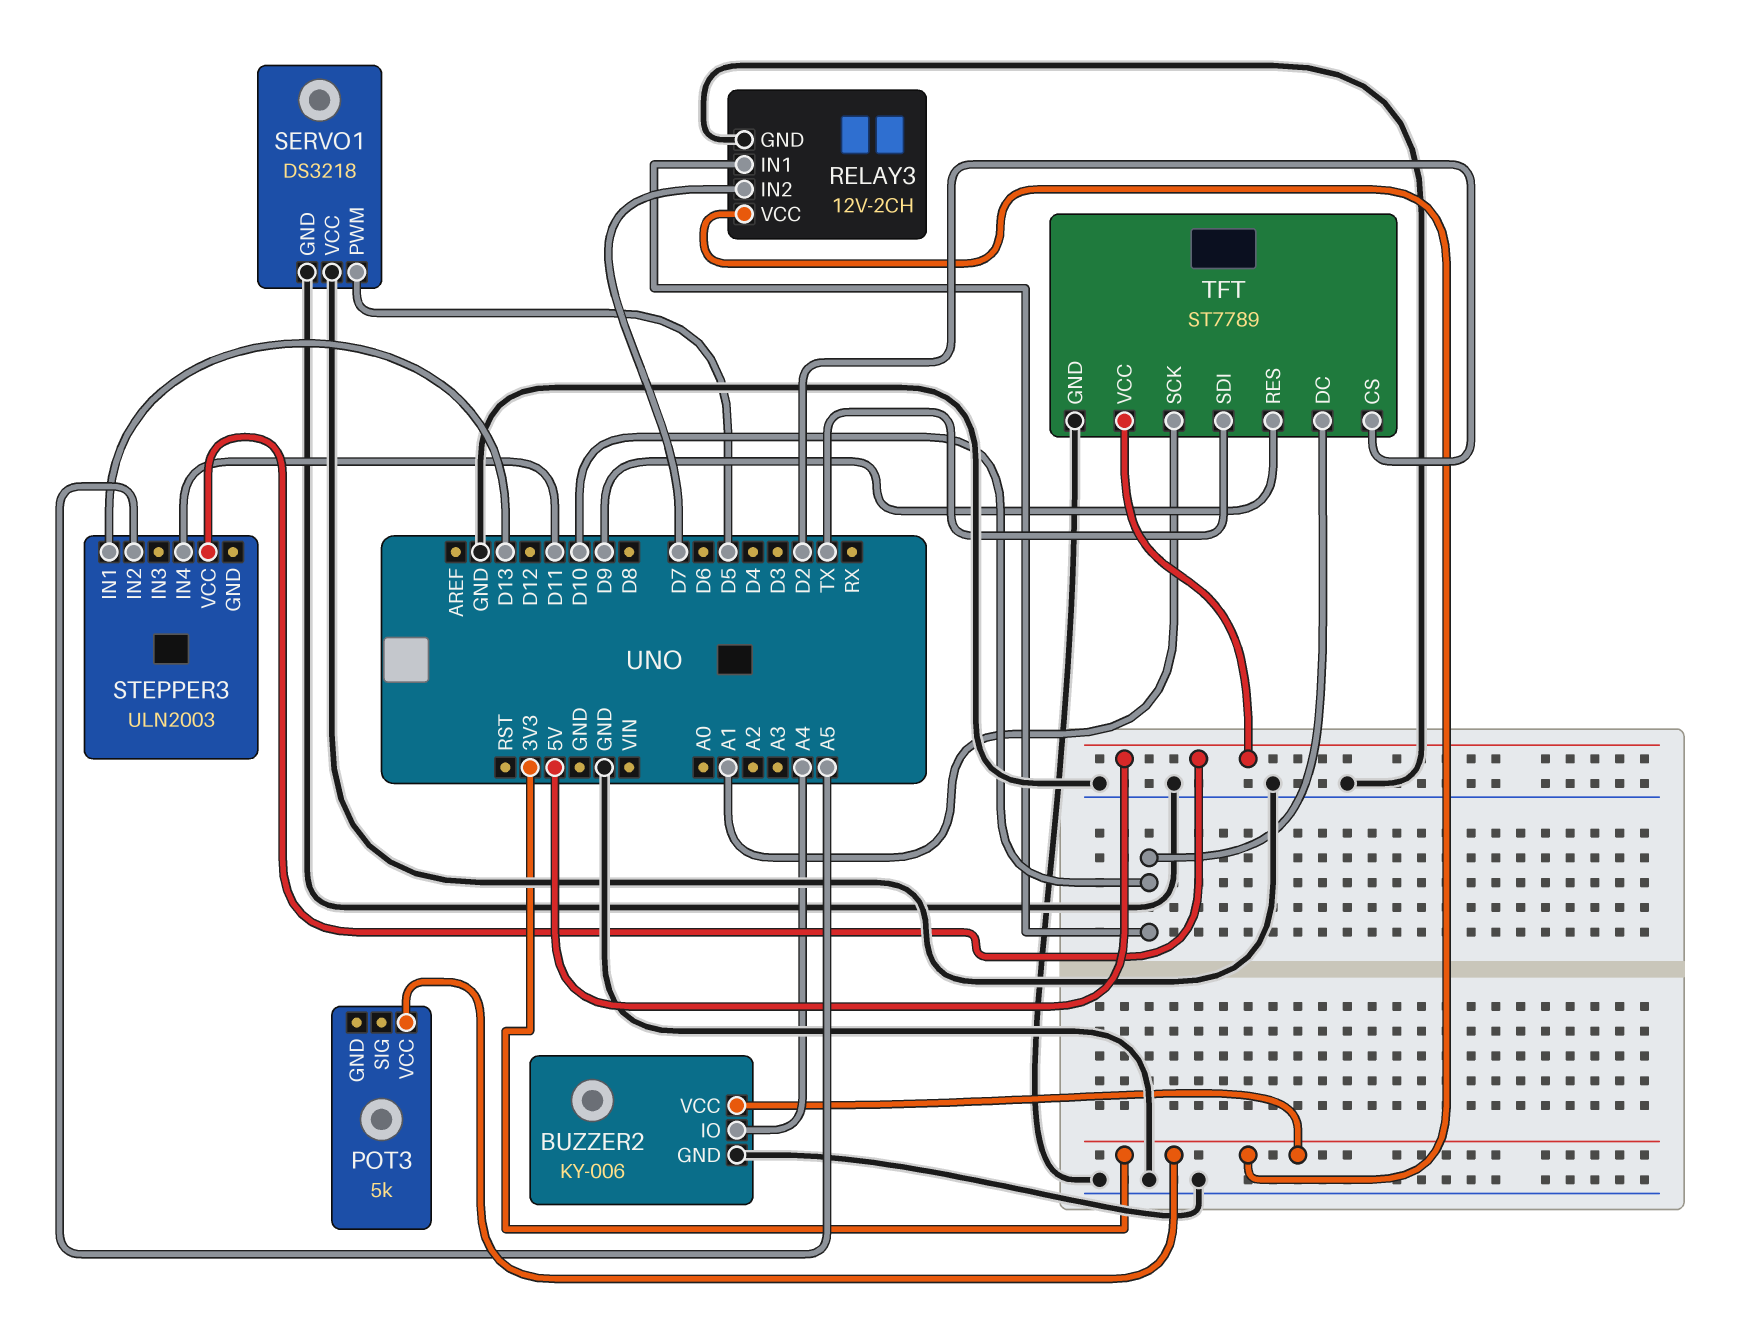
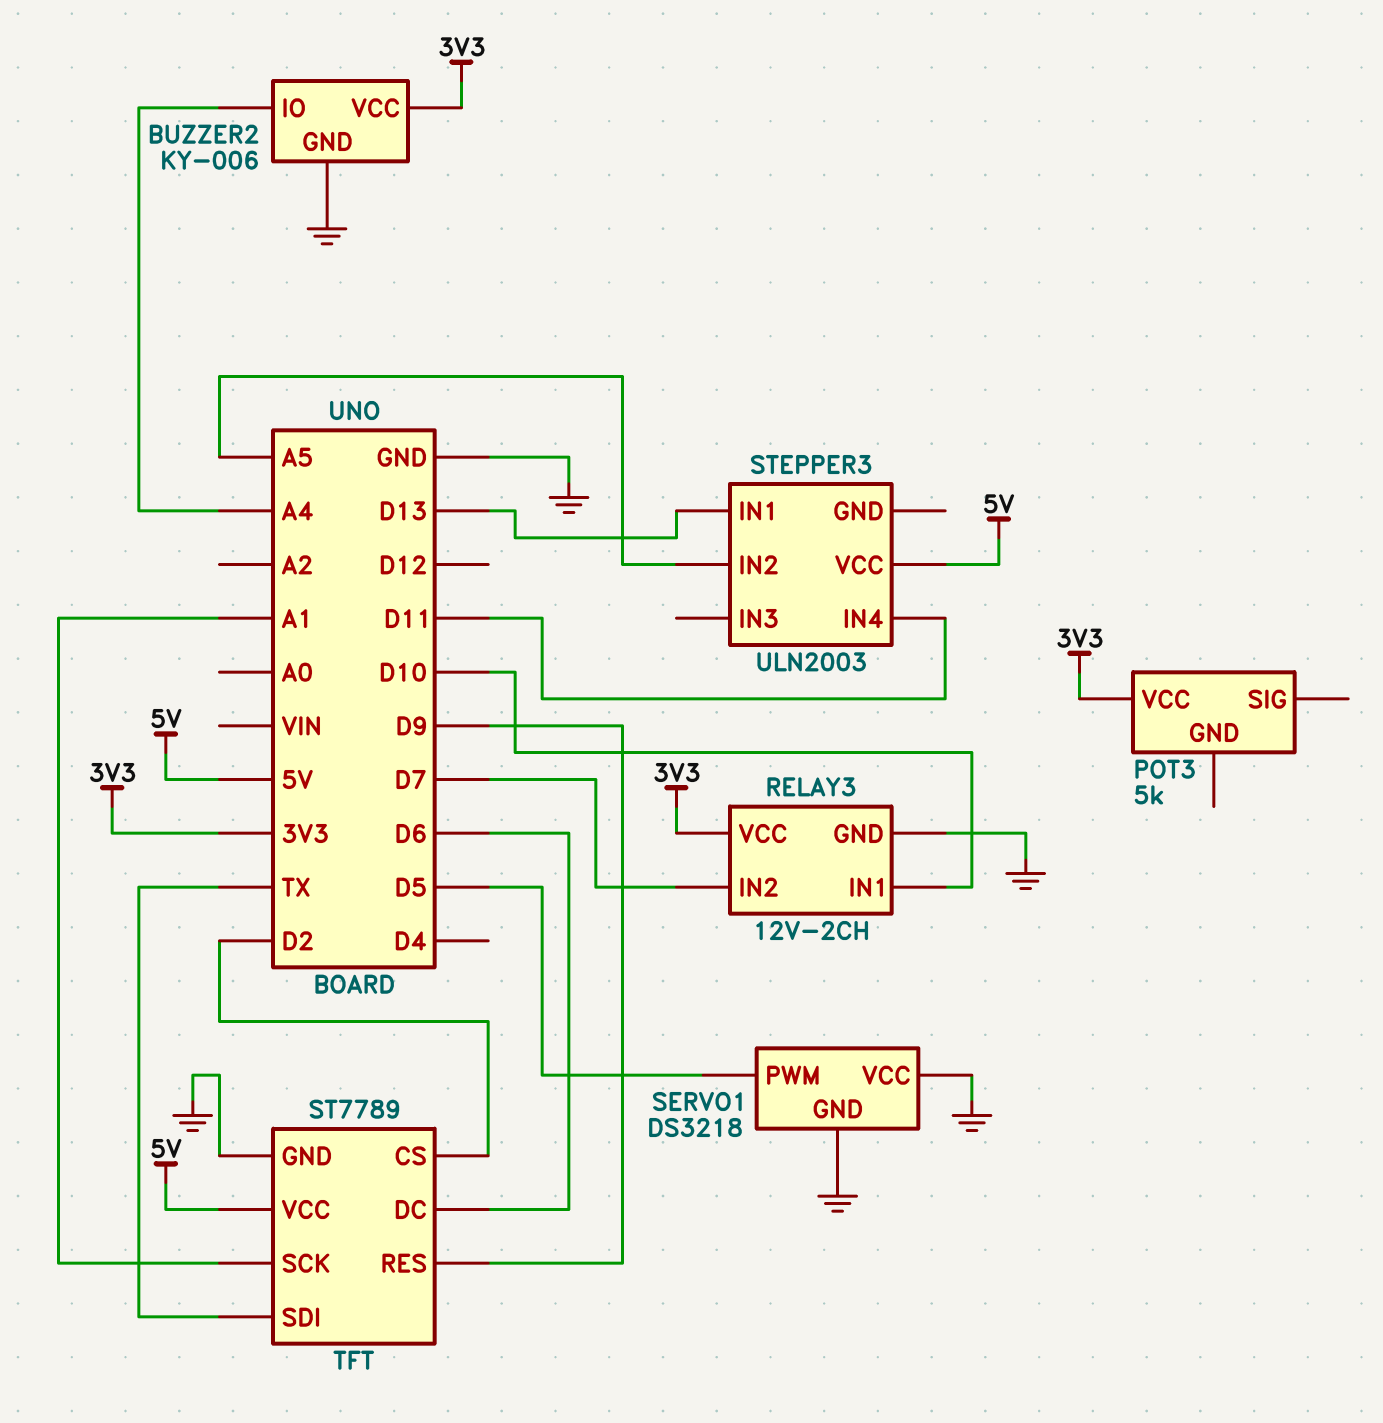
TFT pin DC: D10 -> D6

